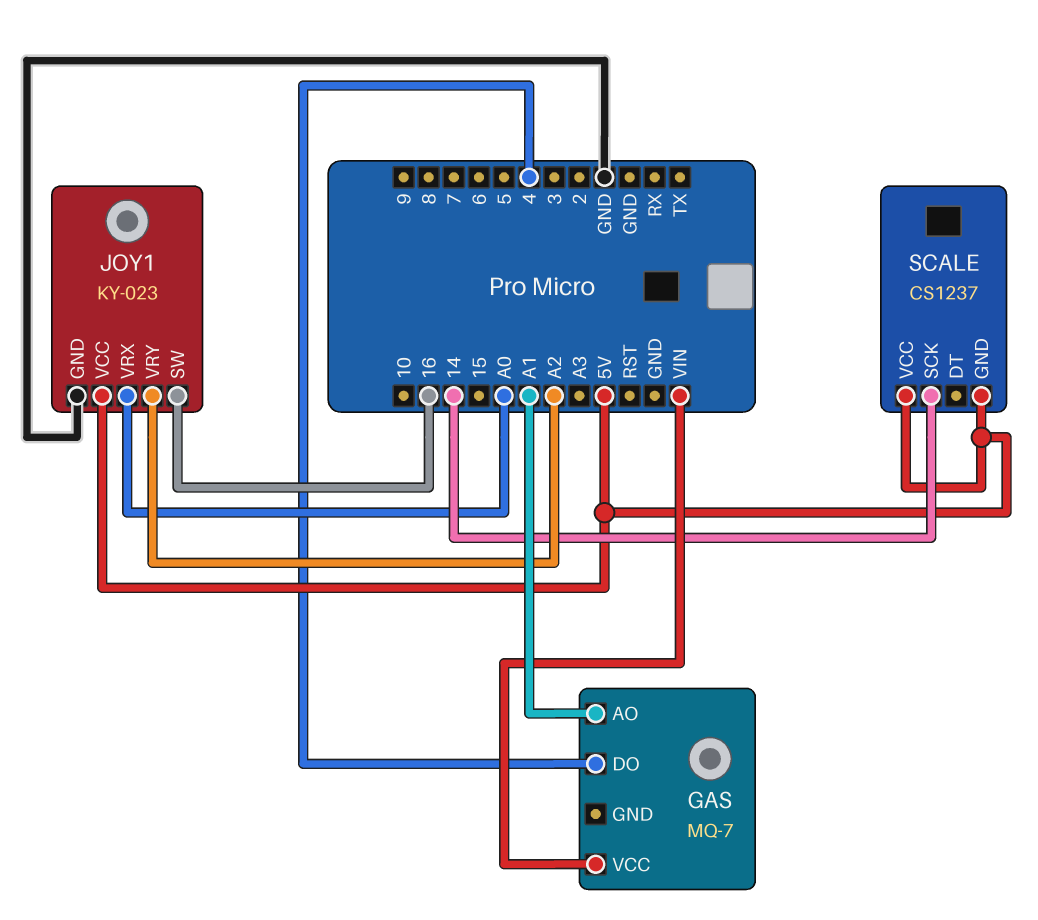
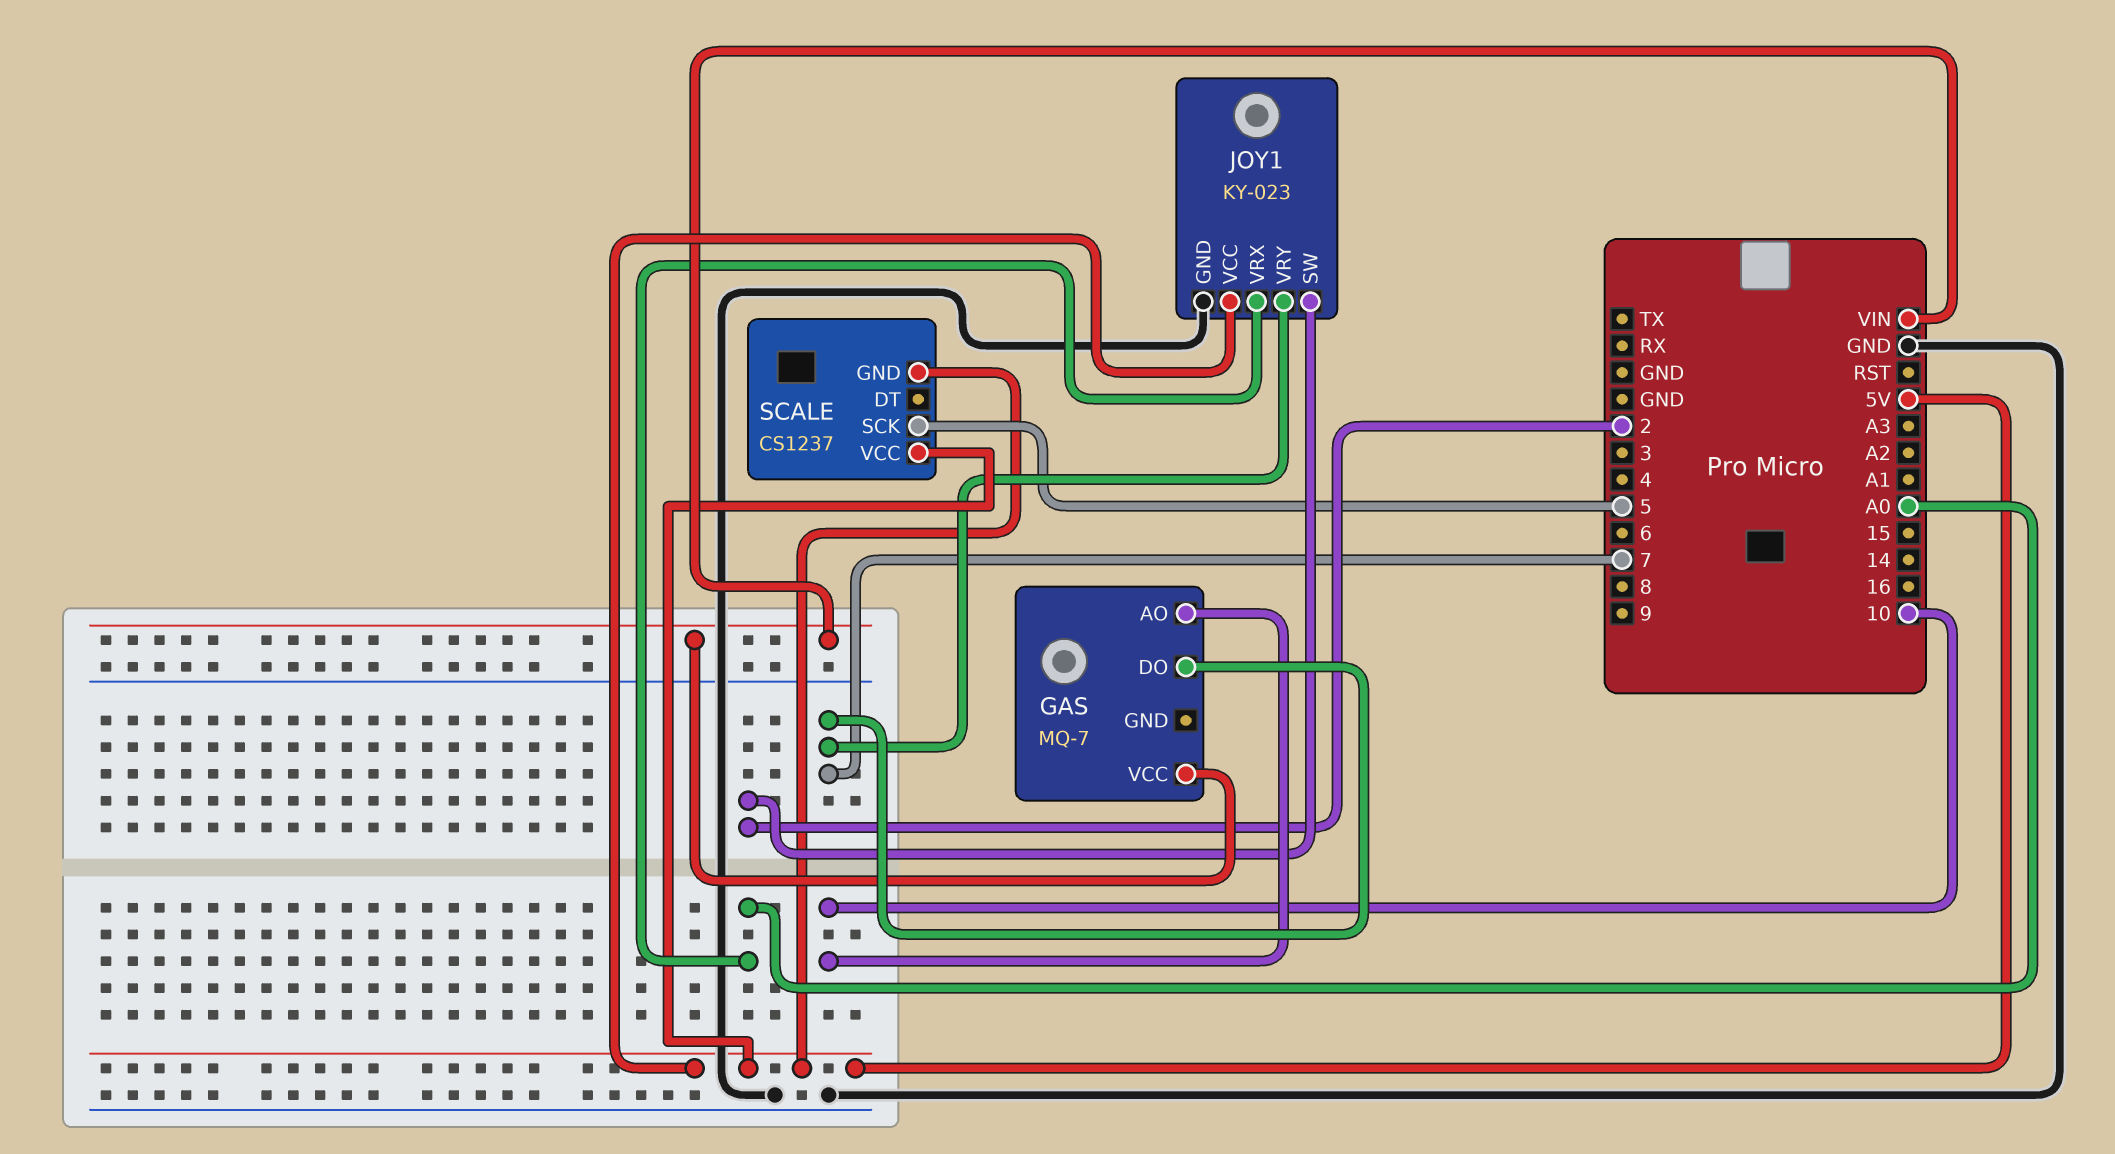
GAS pin AO: A1 -> 10
GAS pin DO: 4 -> 7
JOY1 pin SW: 16 -> 2
JOY1 pin VRY: A2 -> 7
SCALE pin SCK: 14 -> 5

